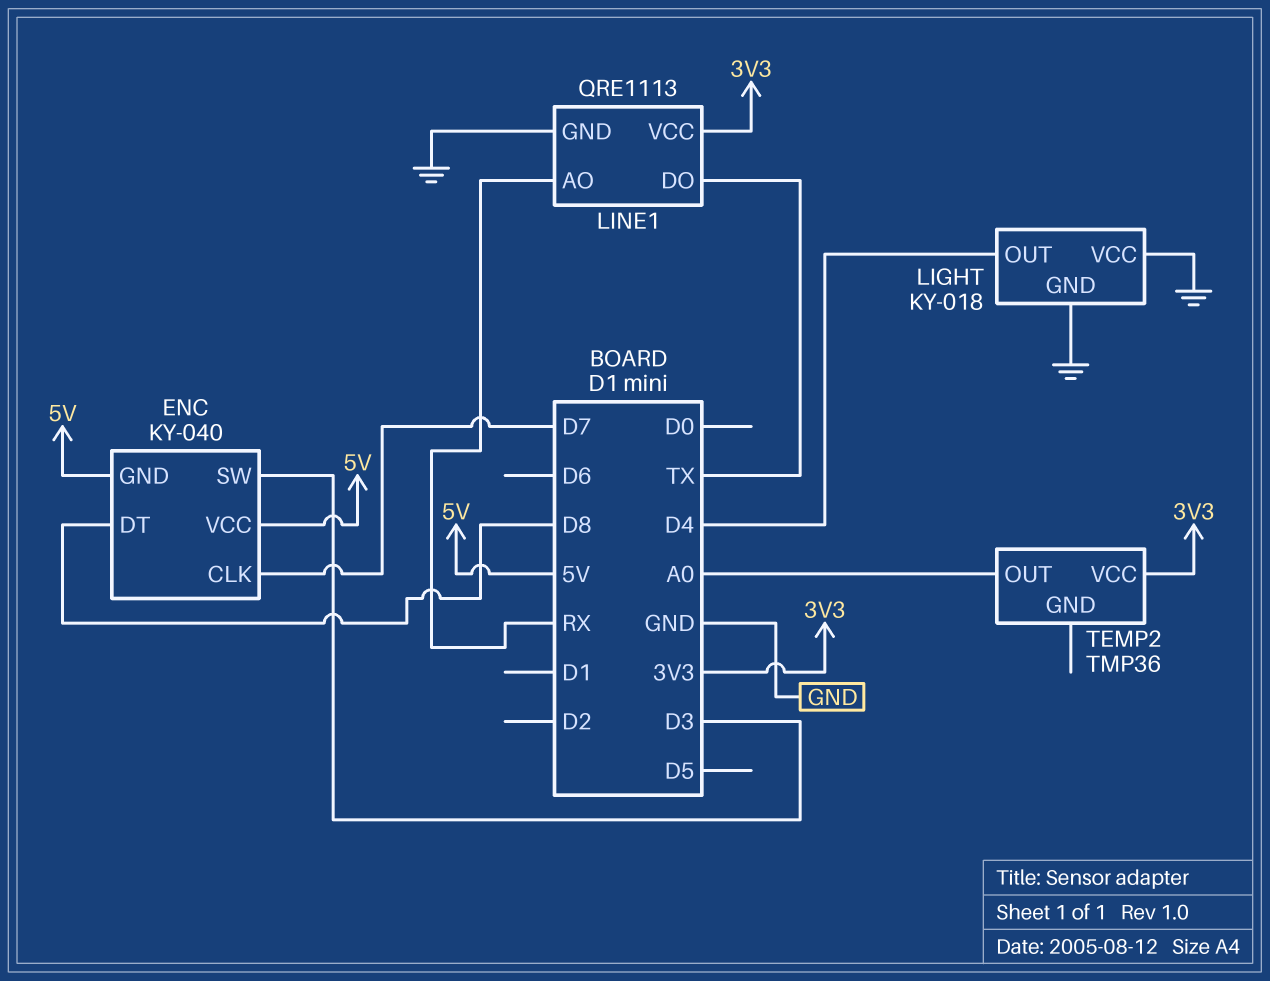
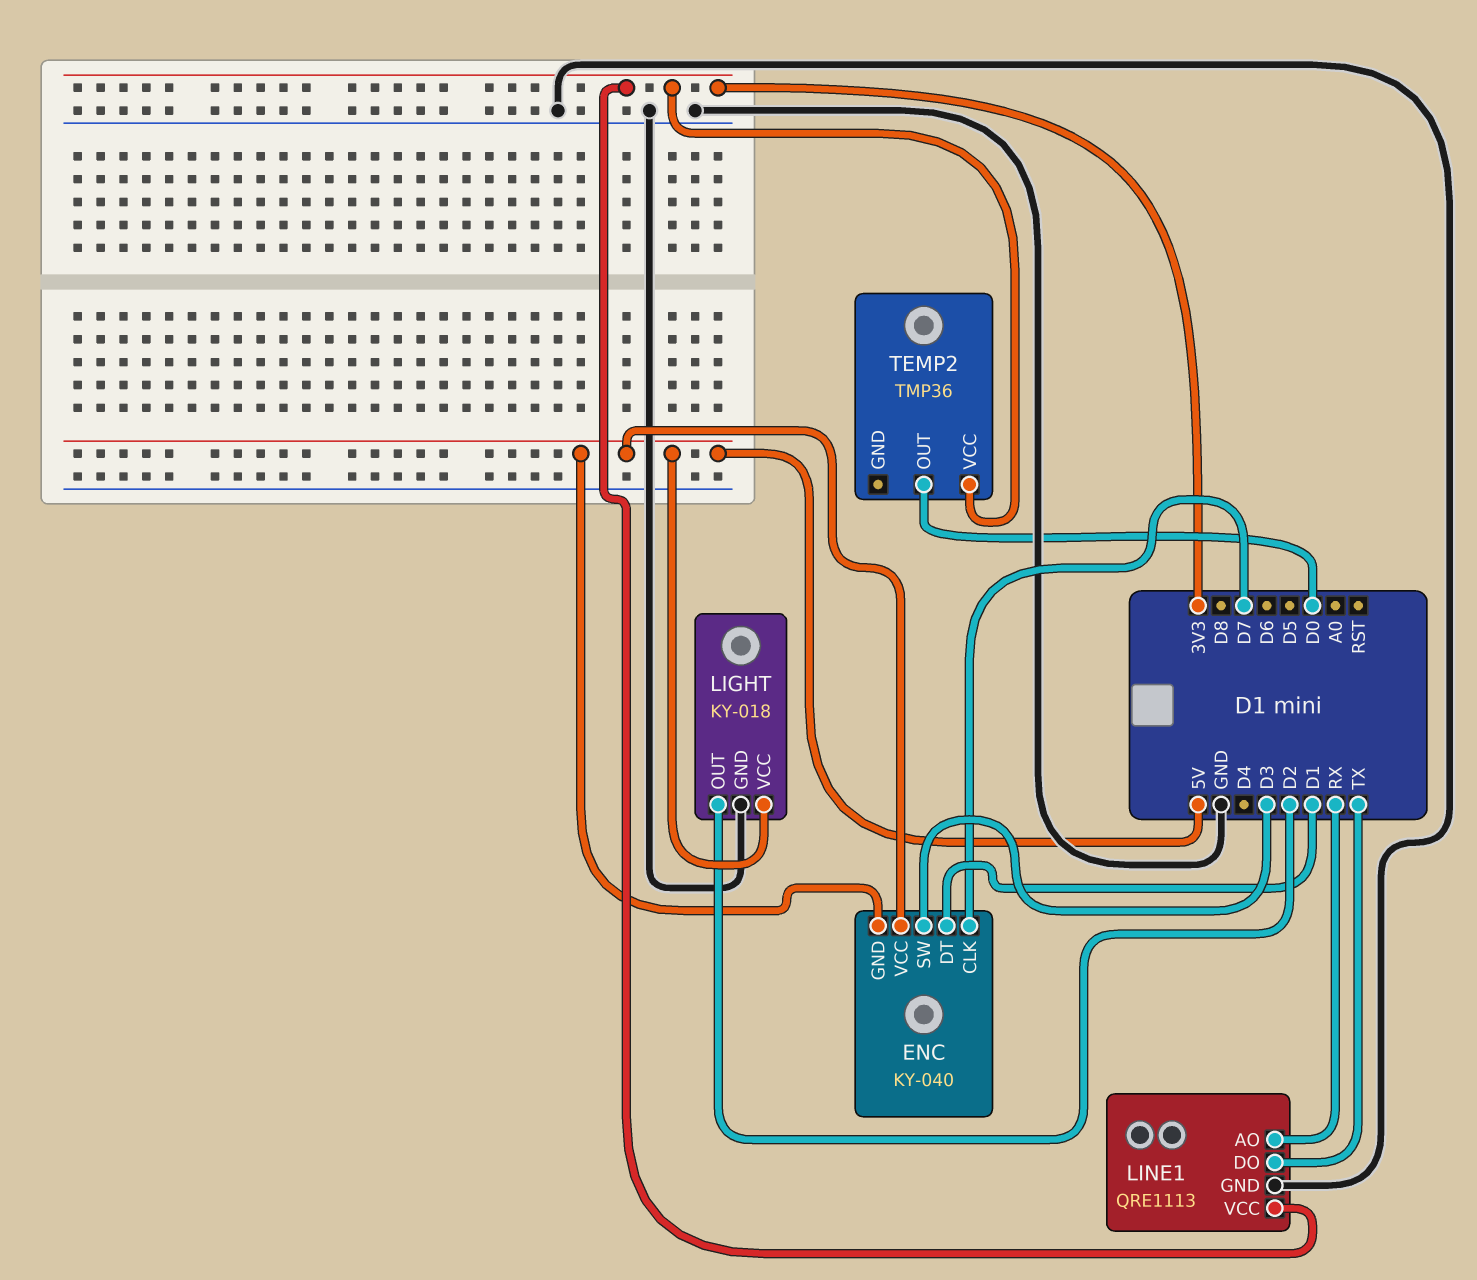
ENC pin DT: D8 -> D1
LIGHT pin OUT: D4 -> D2
LIGHT pin VCC: GND -> 5V
TEMP2 pin OUT: A0 -> D0

